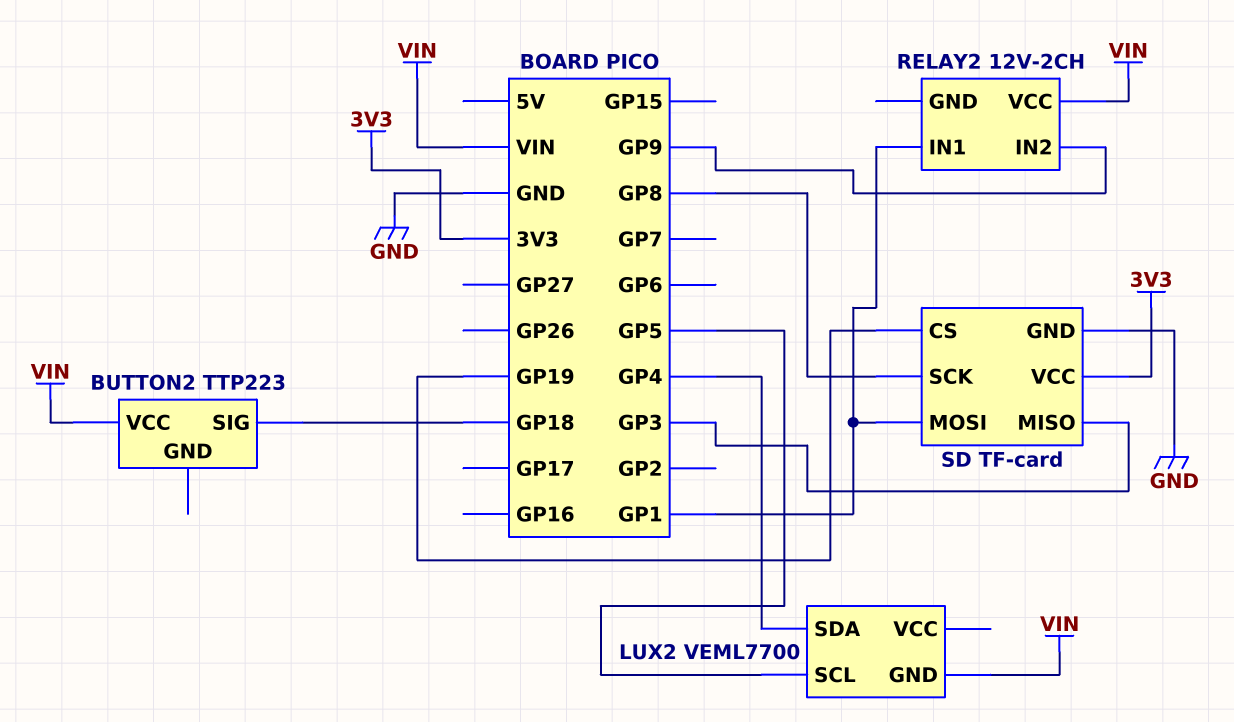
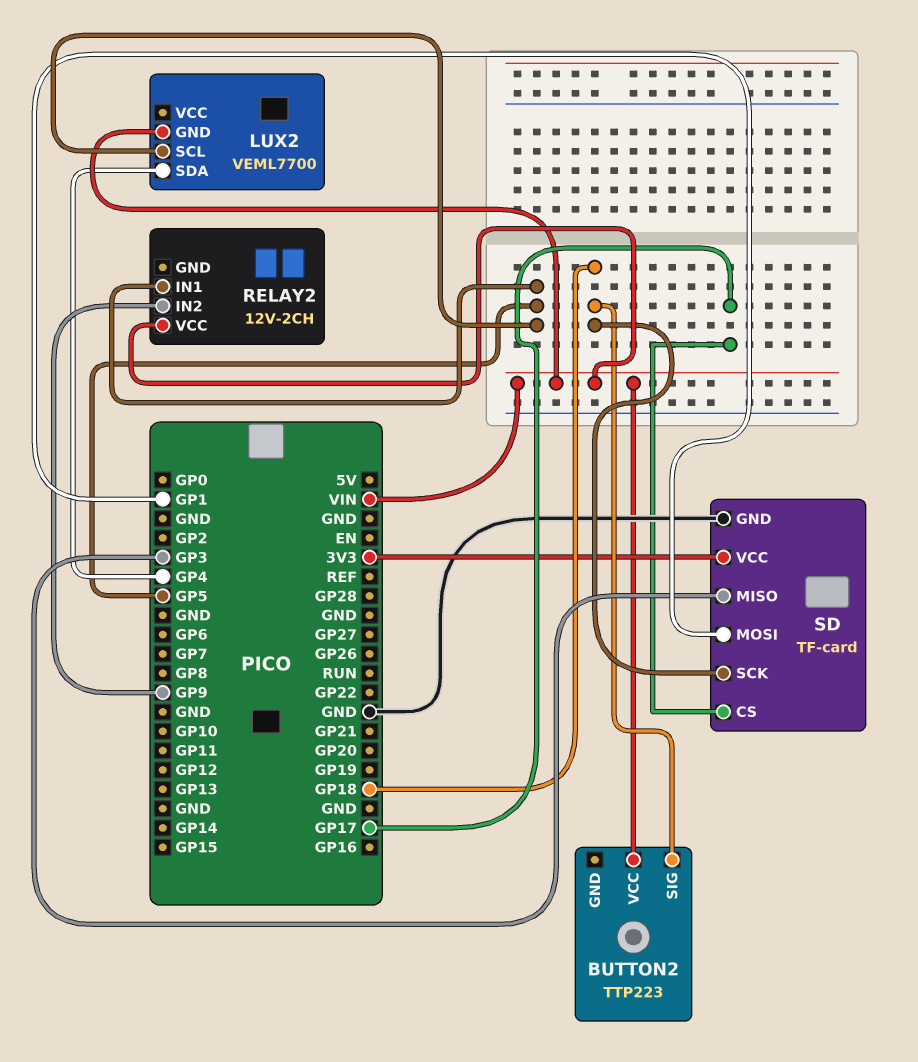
RELAY2 pin IN1: GP1 -> GP5
SD pin CS: GP19 -> GP17
SD pin SCK: GP8 -> GP18

